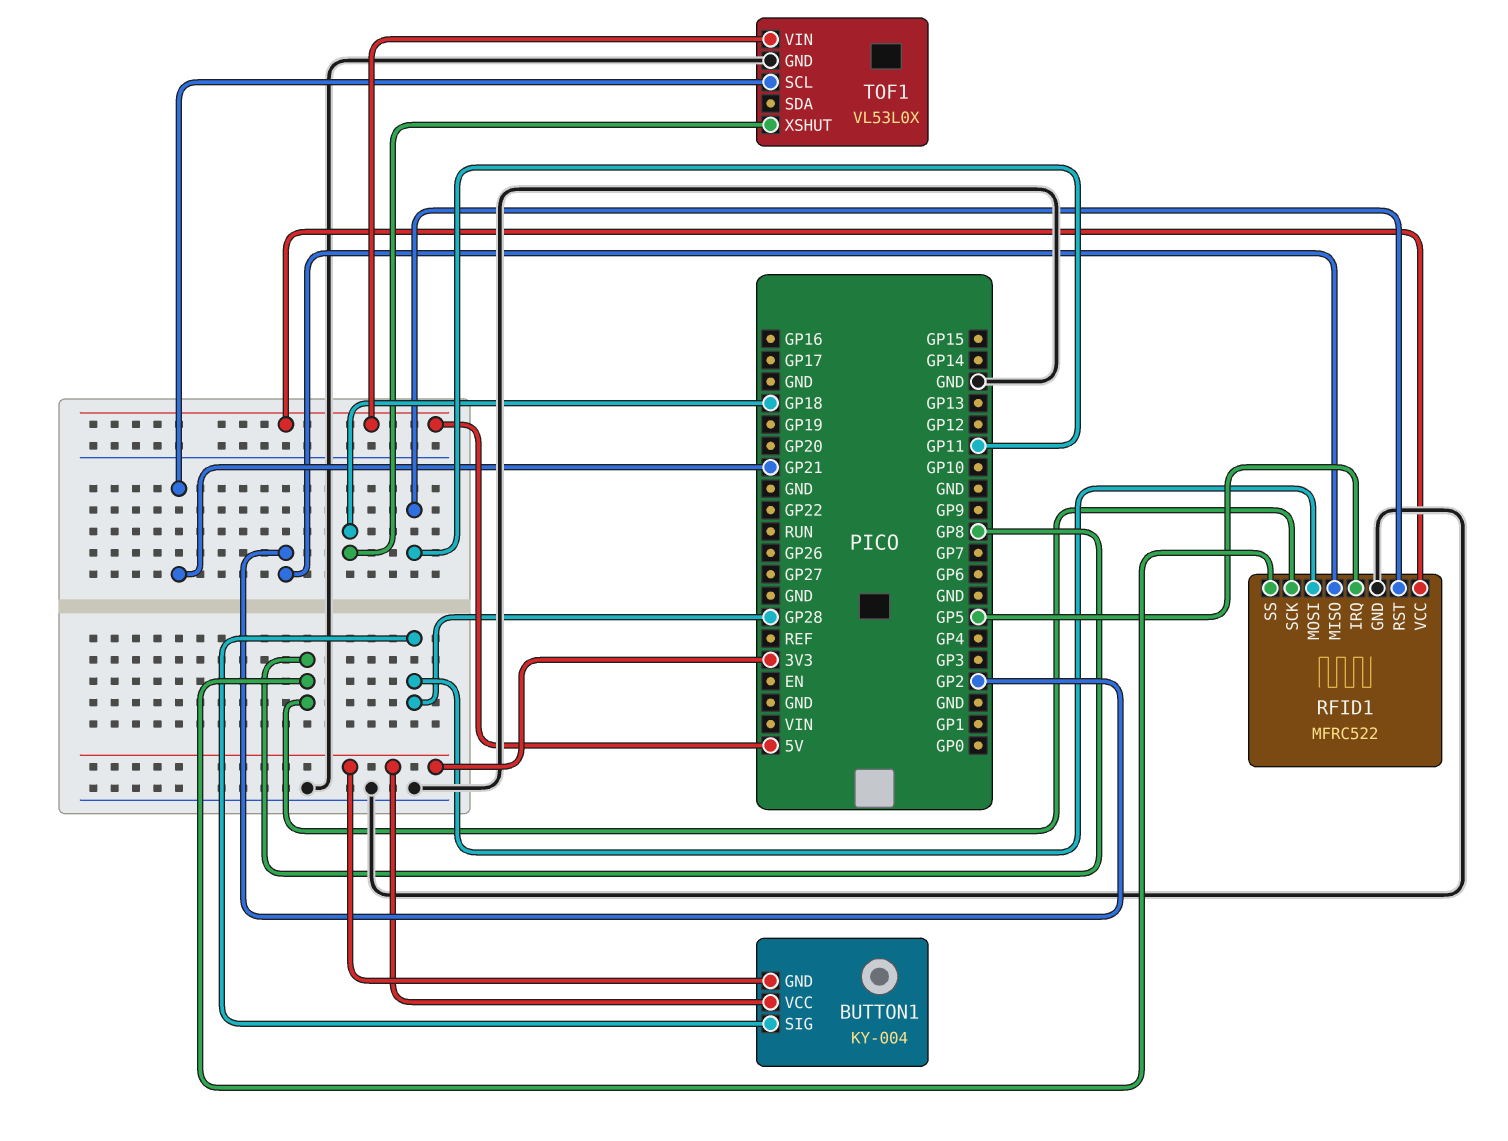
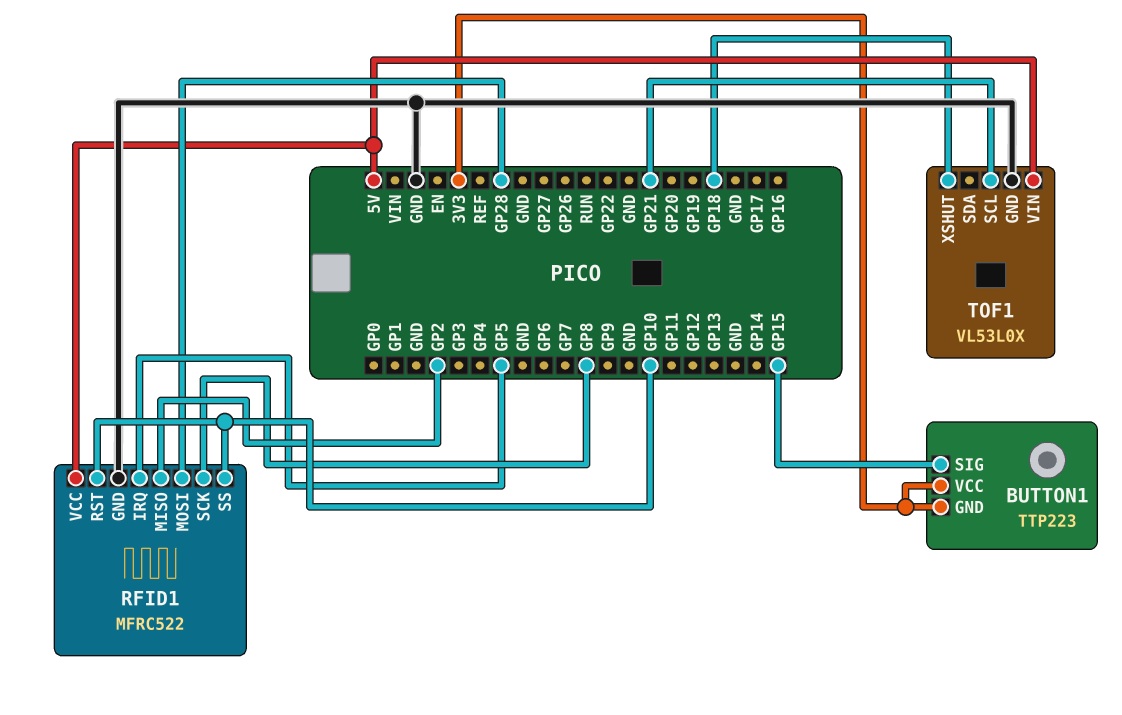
BUTTON1: KY-004 -> TTP223
BUTTON1 pin SIG: GP28 -> GP15
RFID1 pin RST: GP11 -> GP10
RFID1 pin SS: GP8 -> GP10

